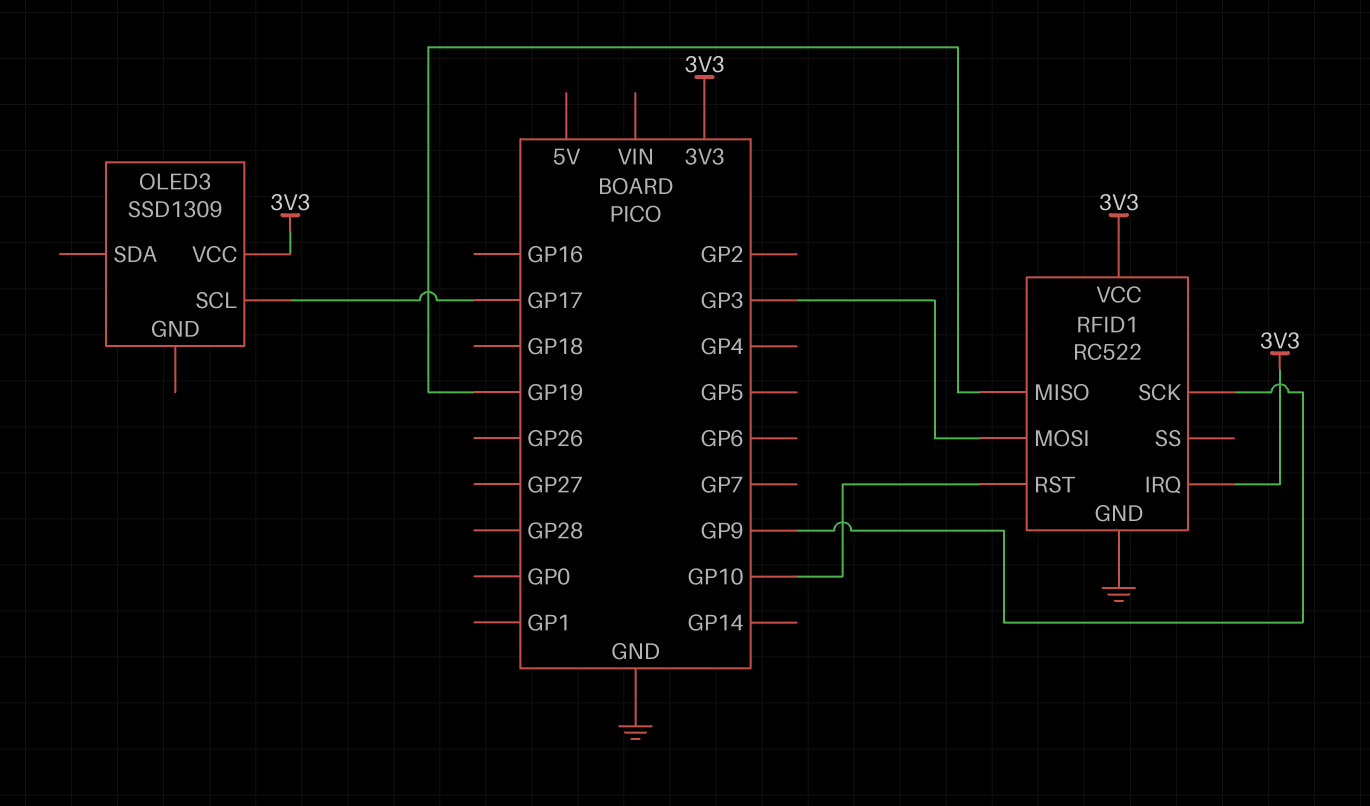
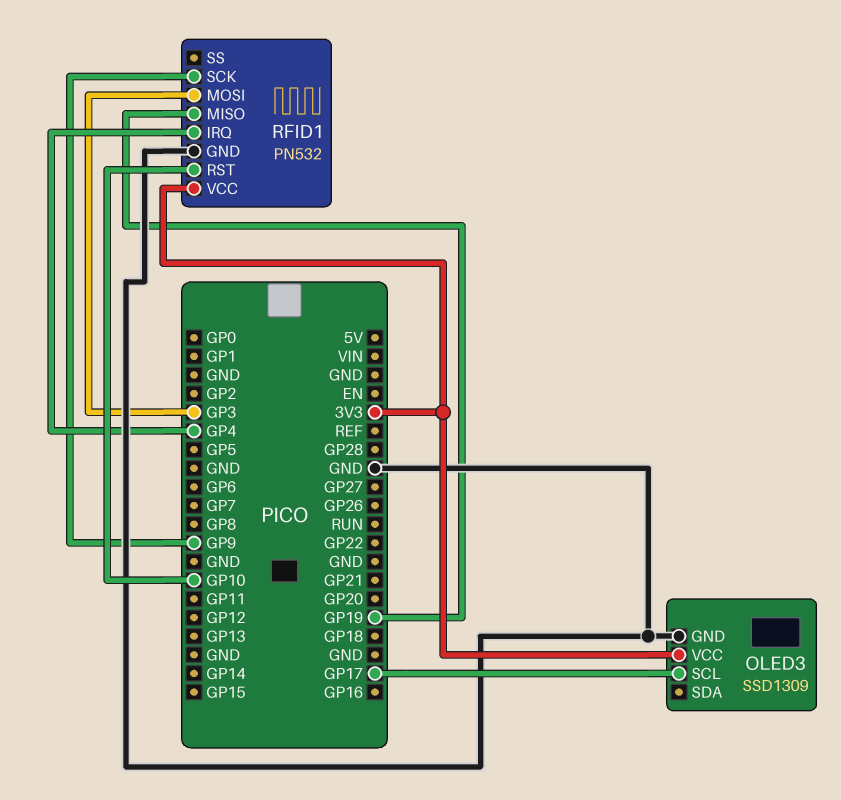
OLED3 pin GND: none -> GND
RFID1: RC522 -> PN532
RFID1 pin IRQ: 3V3 -> GP4

